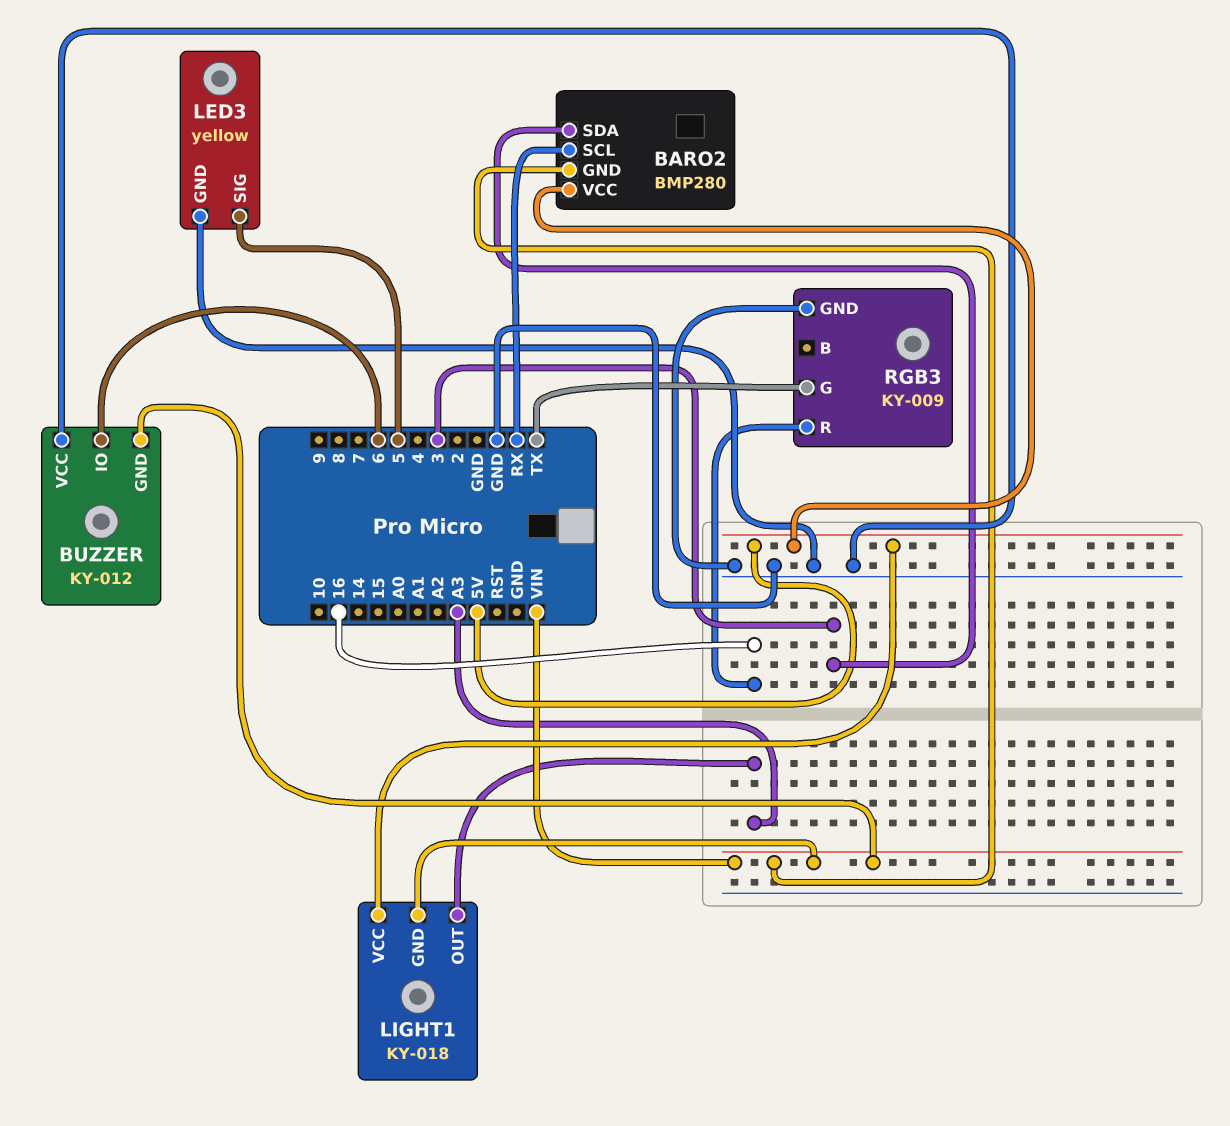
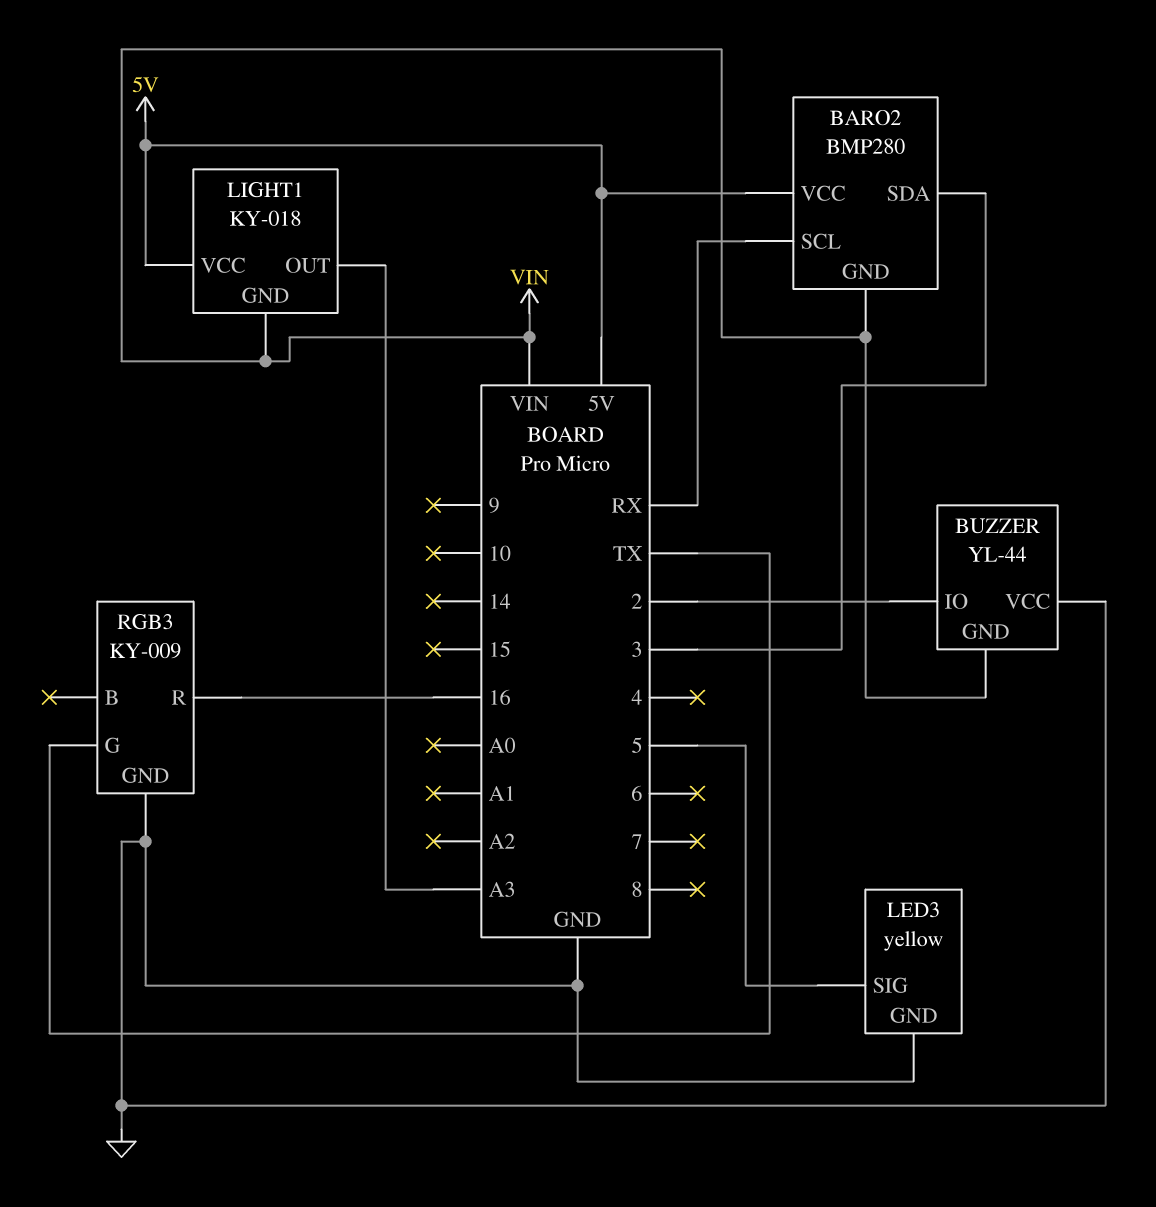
BUZZER: KY-012 -> YL-44
BUZZER pin IO: 6 -> 2

